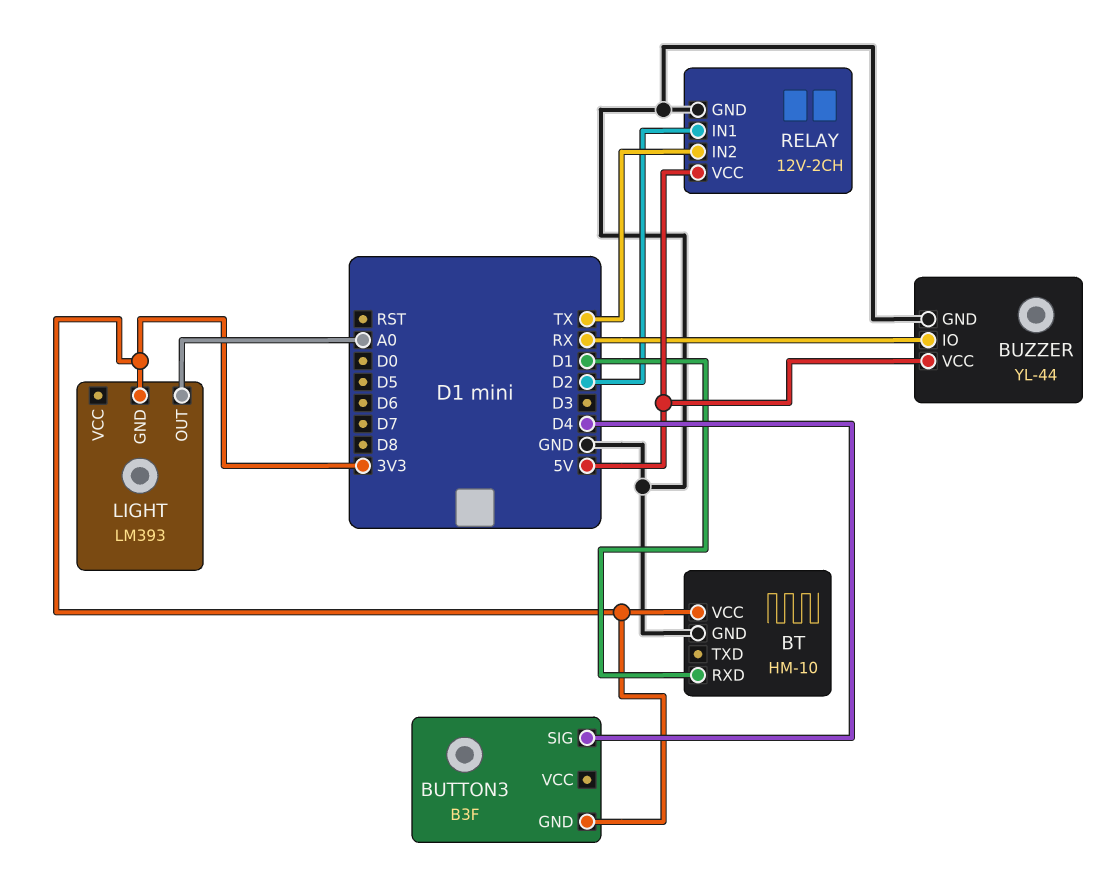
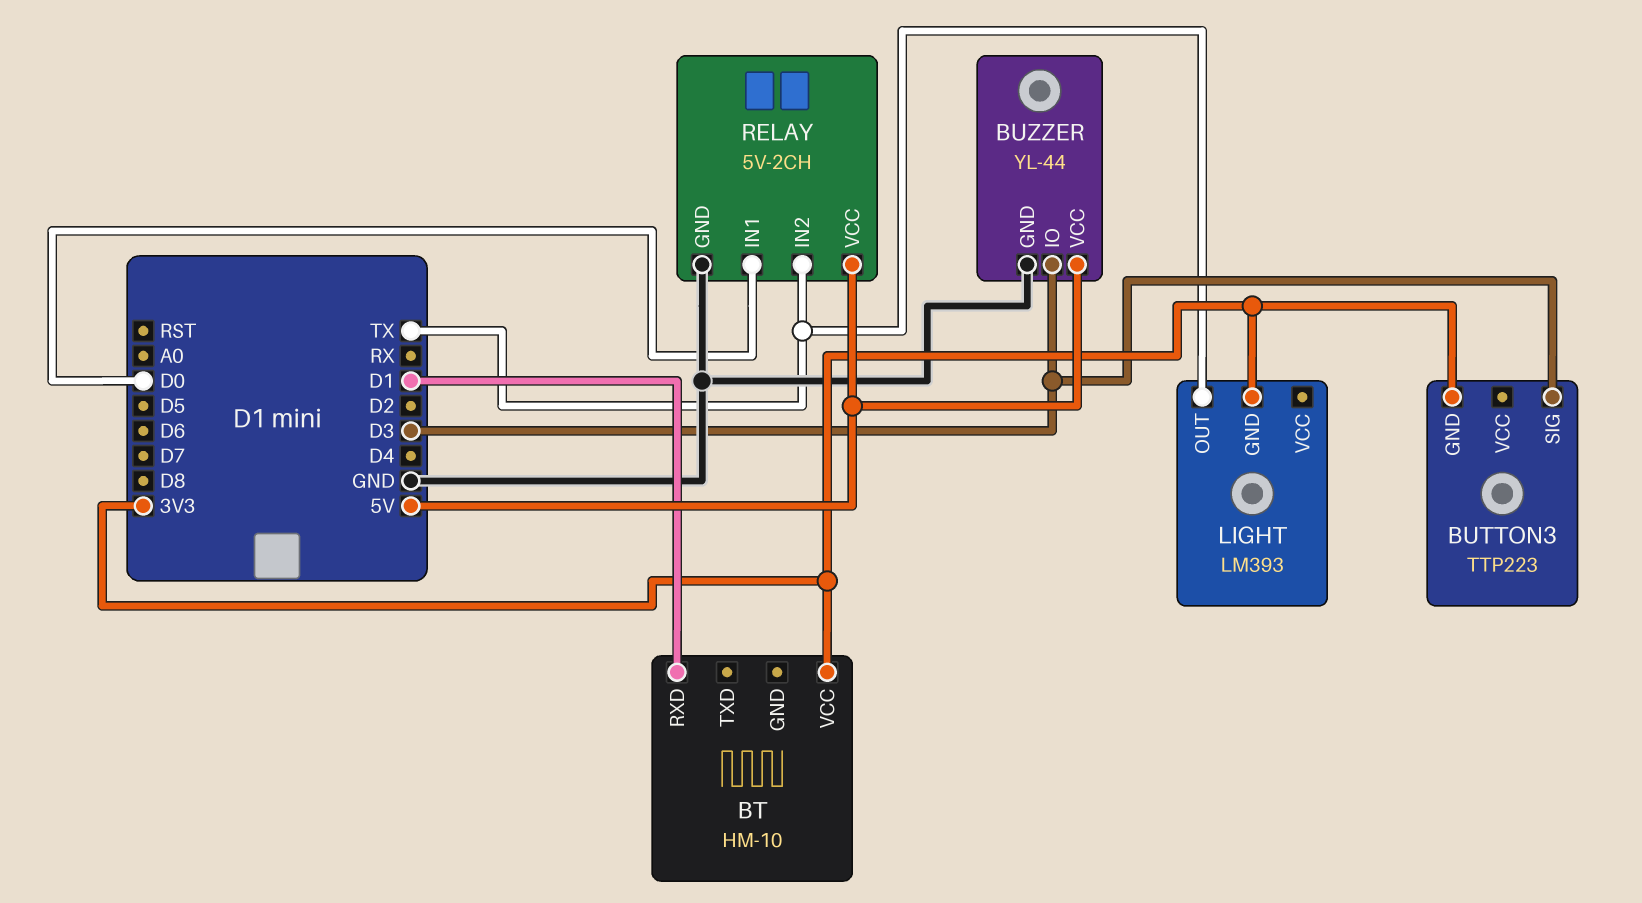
BT pin GND: GND -> none
BUTTON3: B3F -> TTP223
BUTTON3 pin SIG: D4 -> D3
BUZZER pin IO: RX -> D3
LIGHT pin OUT: A0 -> TX
RELAY: 12V-2CH -> 5V-2CH
RELAY pin IN1: D2 -> D0

